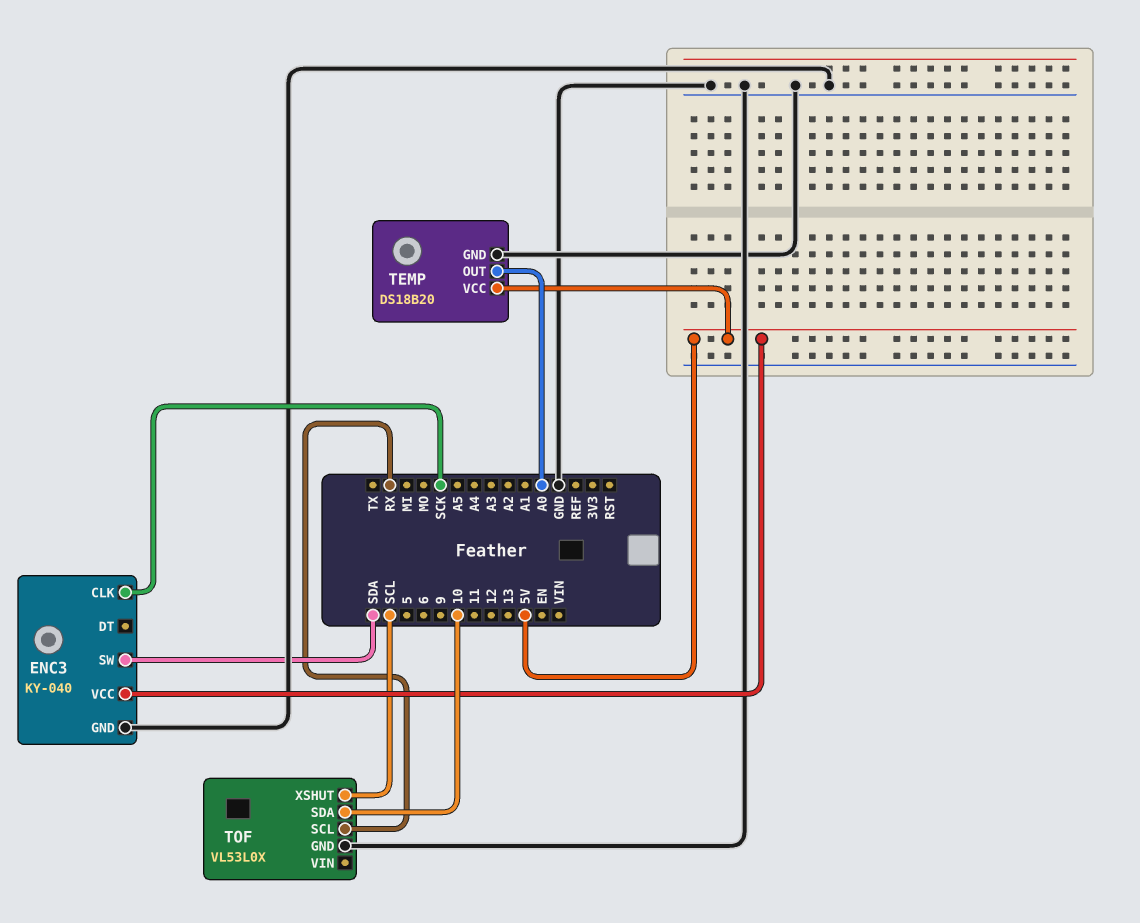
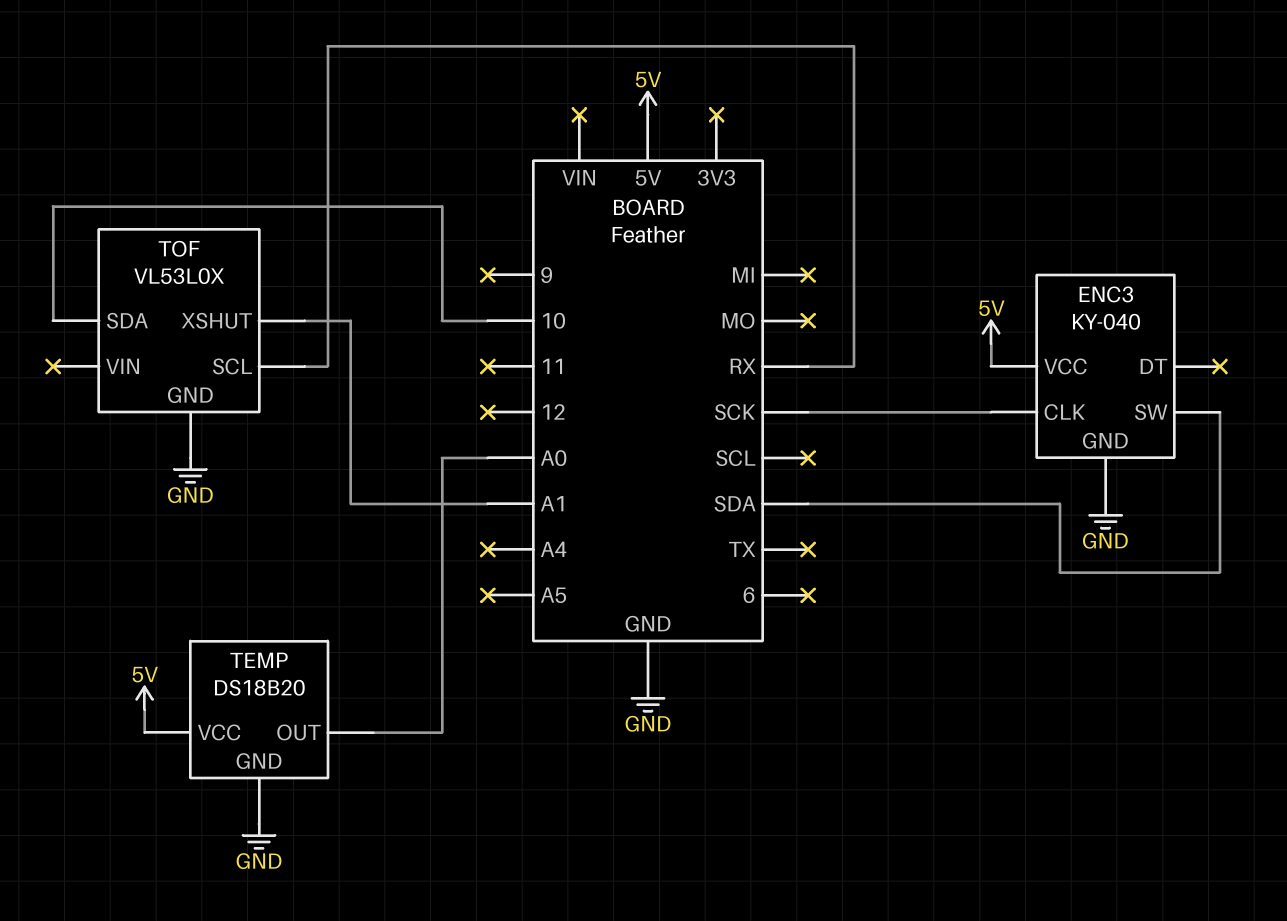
TOF pin XSHUT: SCL -> A1

